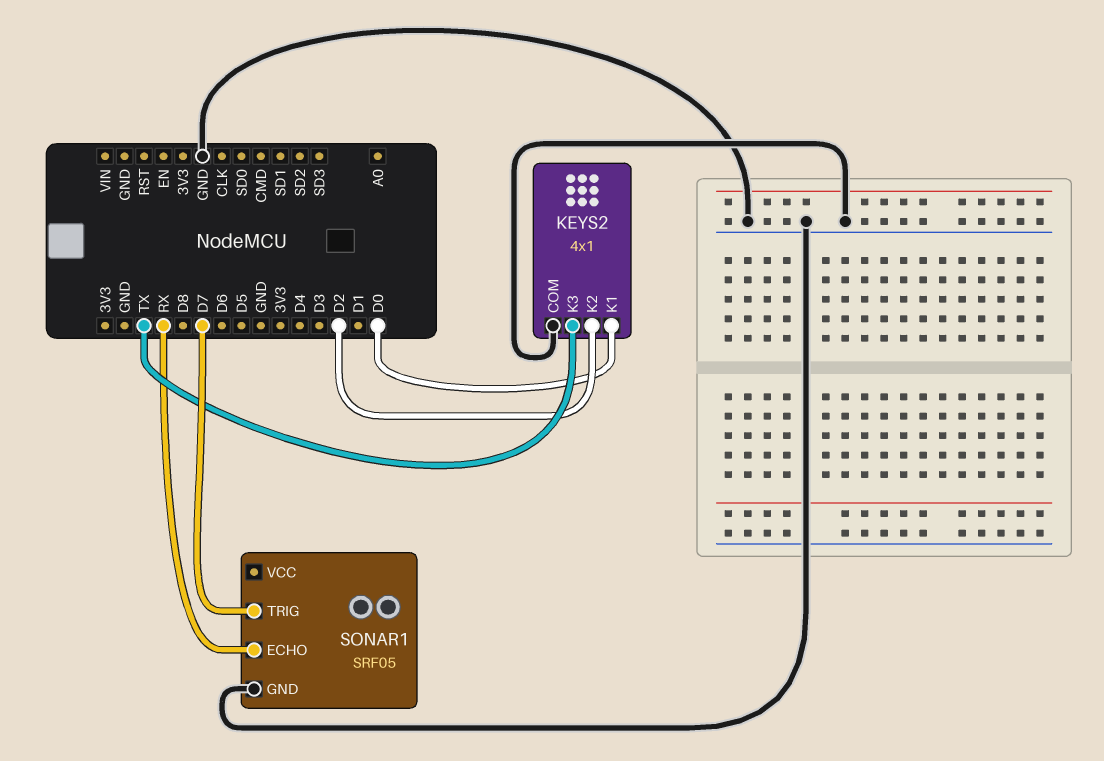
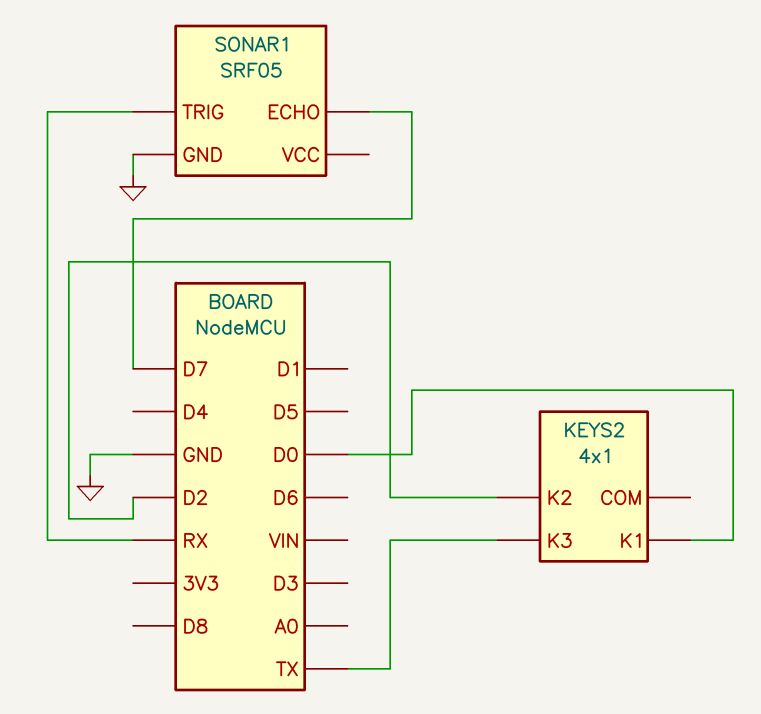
KEYS2 pin COM: GND -> none
SONAR1 pin ECHO: RX -> D7
SONAR1 pin TRIG: D7 -> RX

